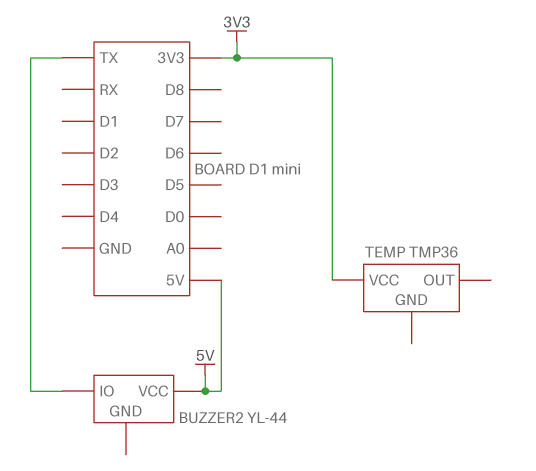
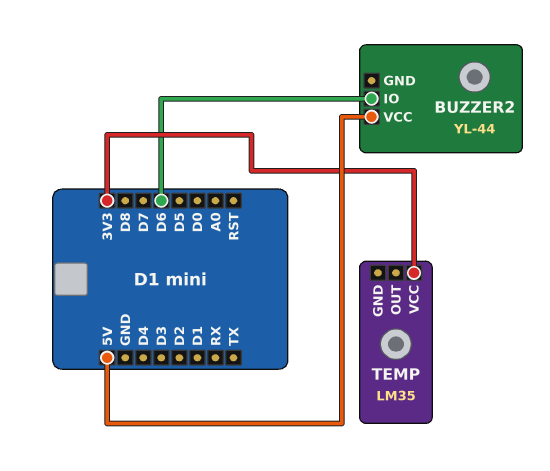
BUZZER2 pin IO: TX -> D6
TEMP: TMP36 -> LM35

